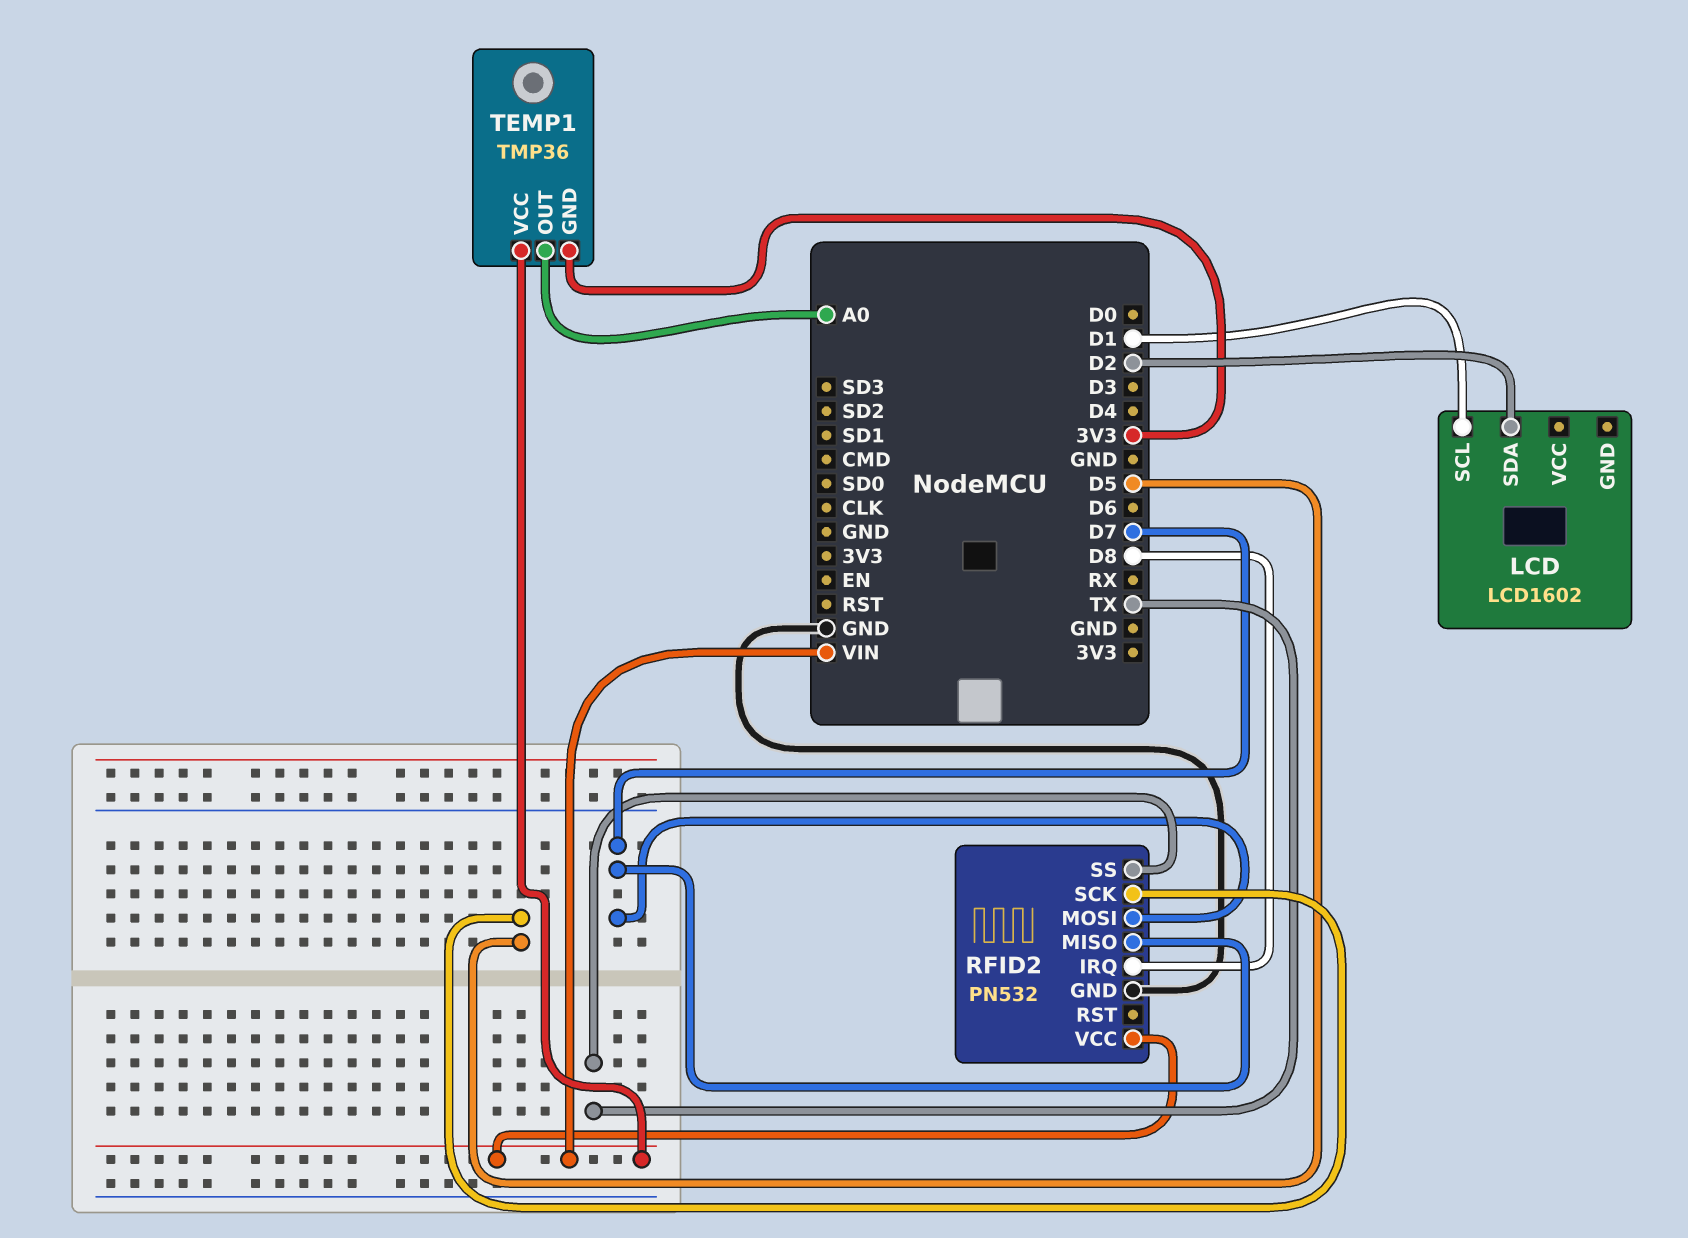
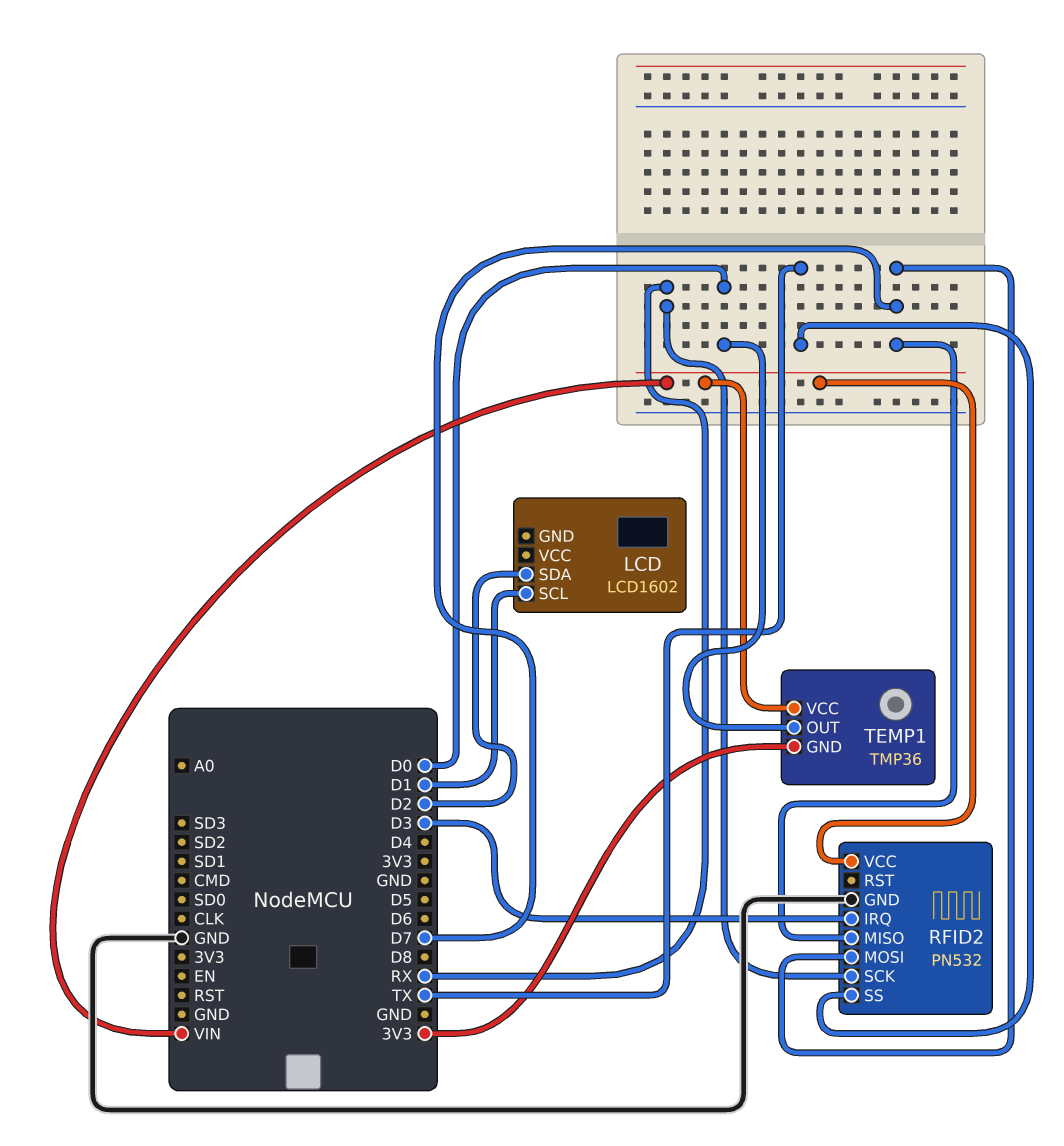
RFID2 pin IRQ: D8 -> D3
RFID2 pin SCK: D5 -> RX
TEMP1 pin OUT: A0 -> D0

